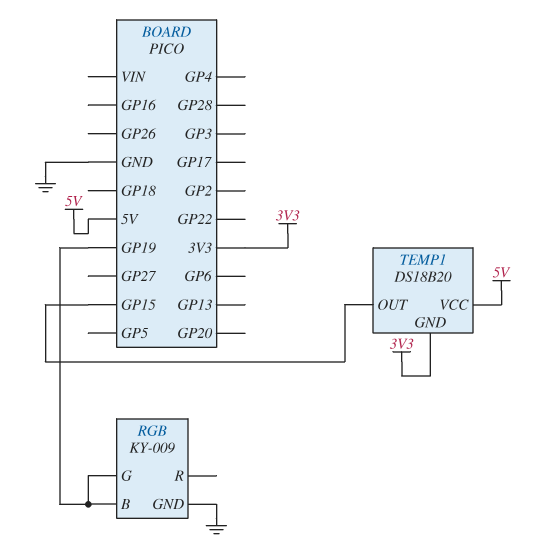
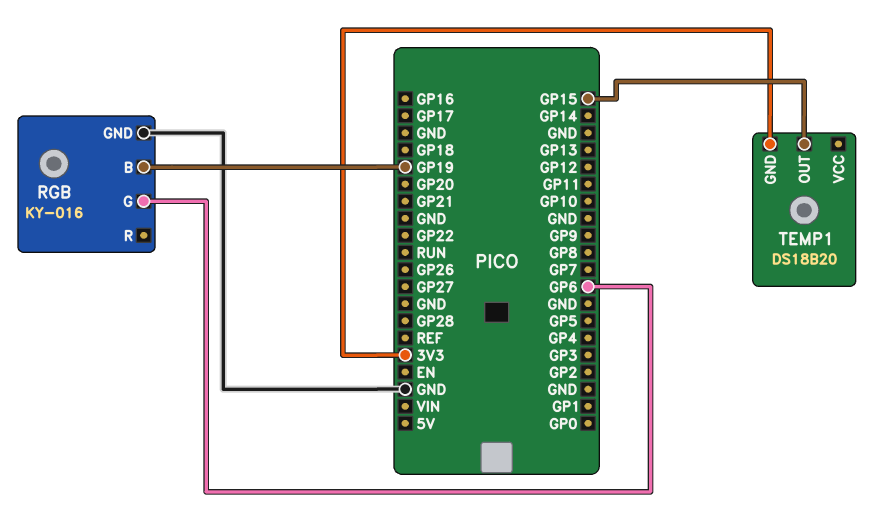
RGB: KY-009 -> KY-016
RGB pin G: GP19 -> GP6
TEMP1 pin VCC: 5V -> none

